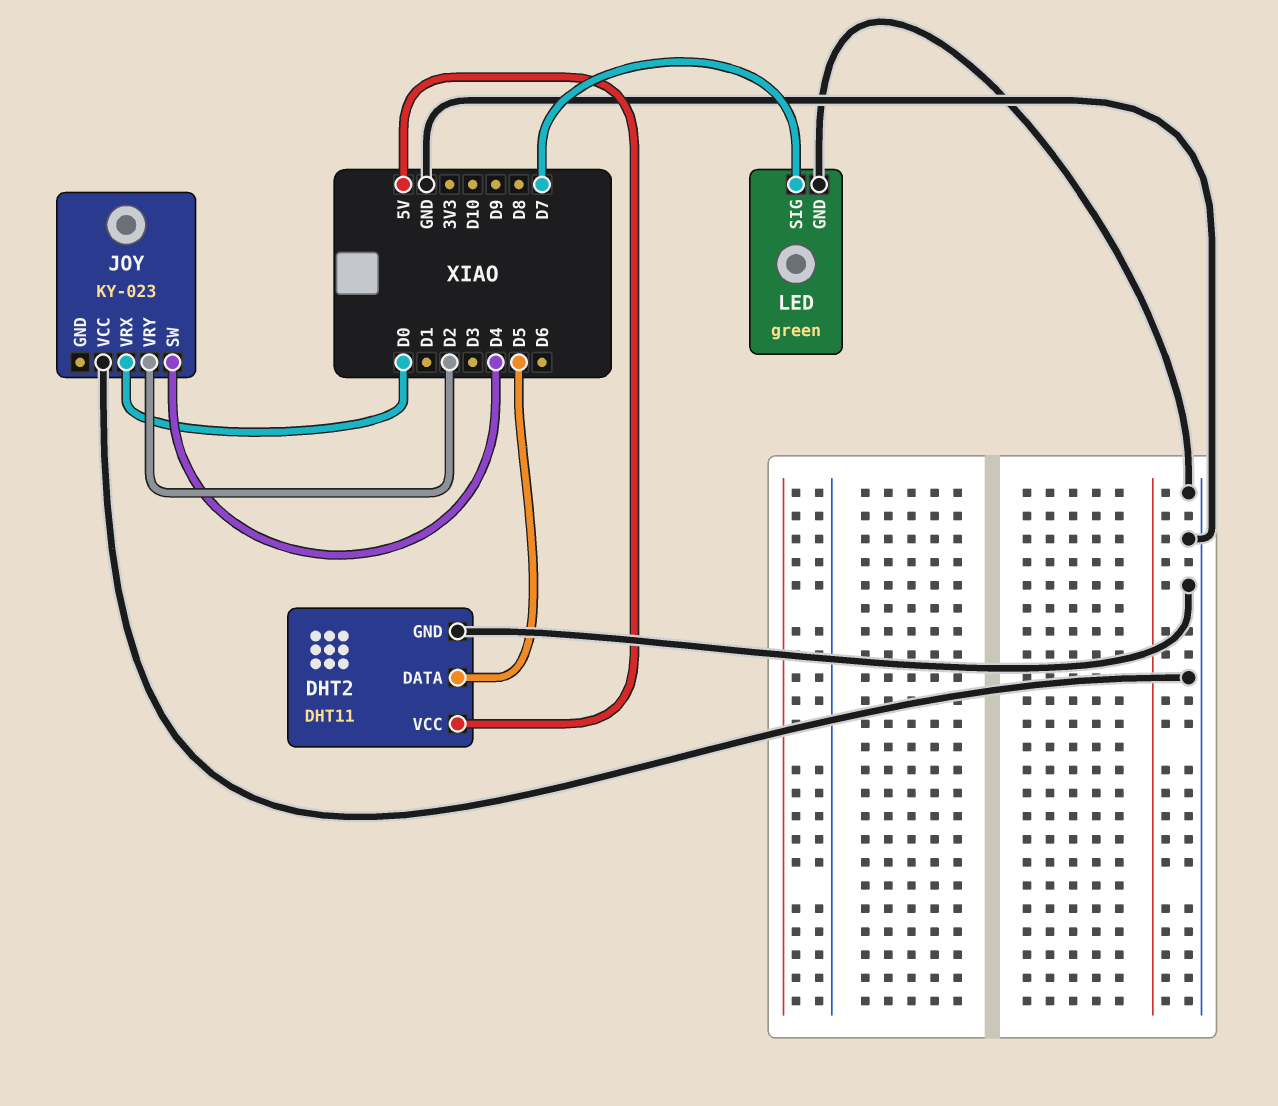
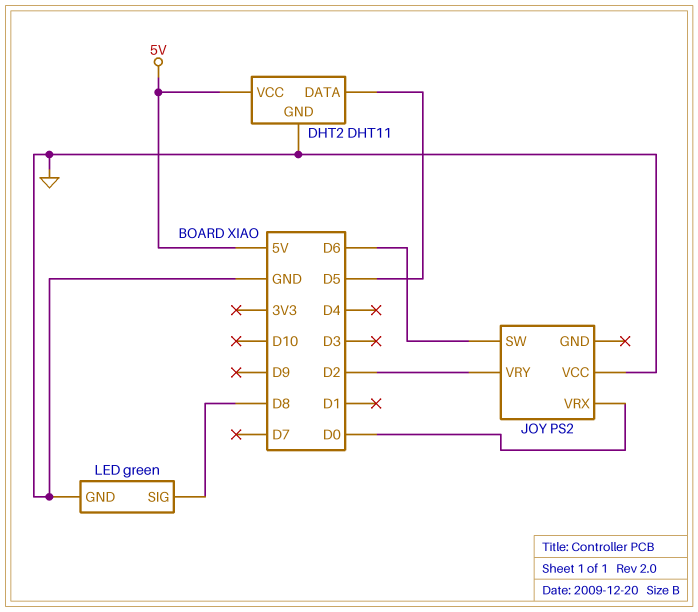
JOY: KY-023 -> PS2
JOY pin SW: D4 -> D6
LED pin SIG: D7 -> D8

